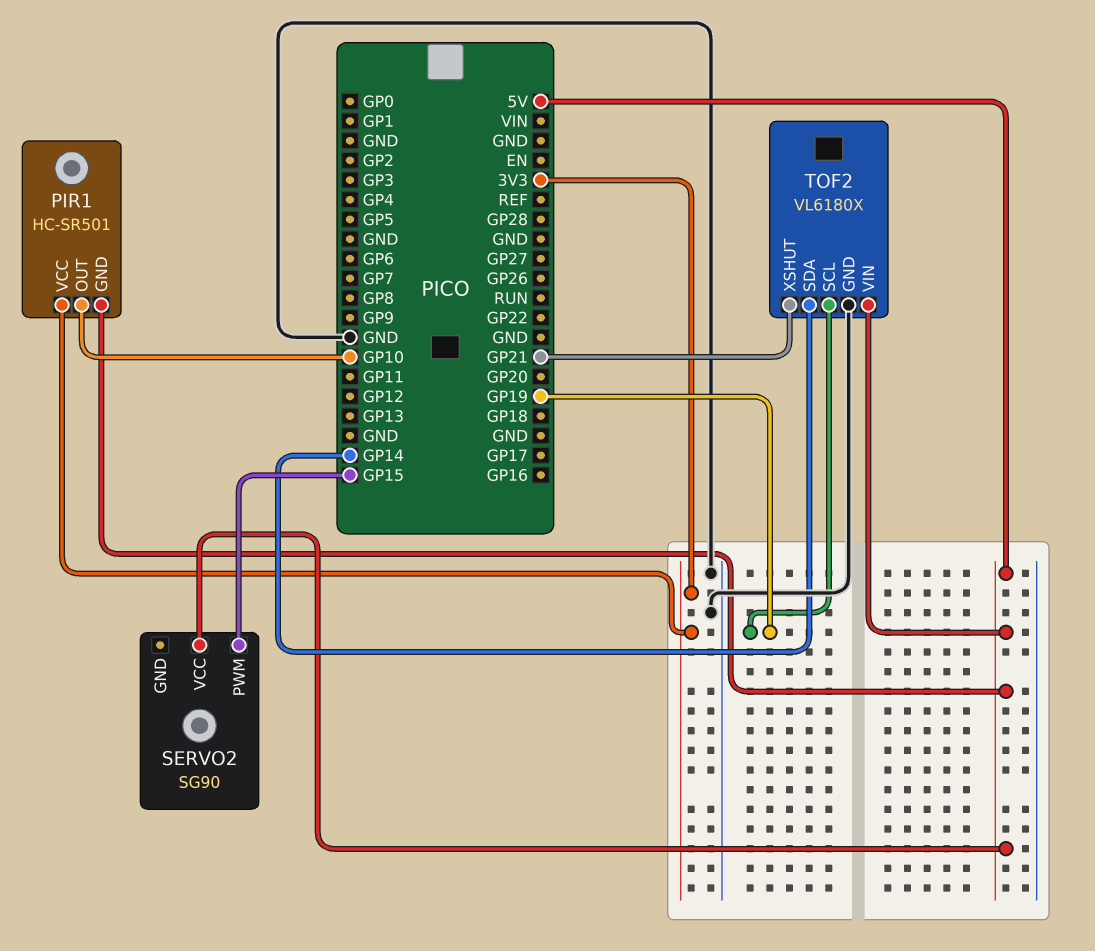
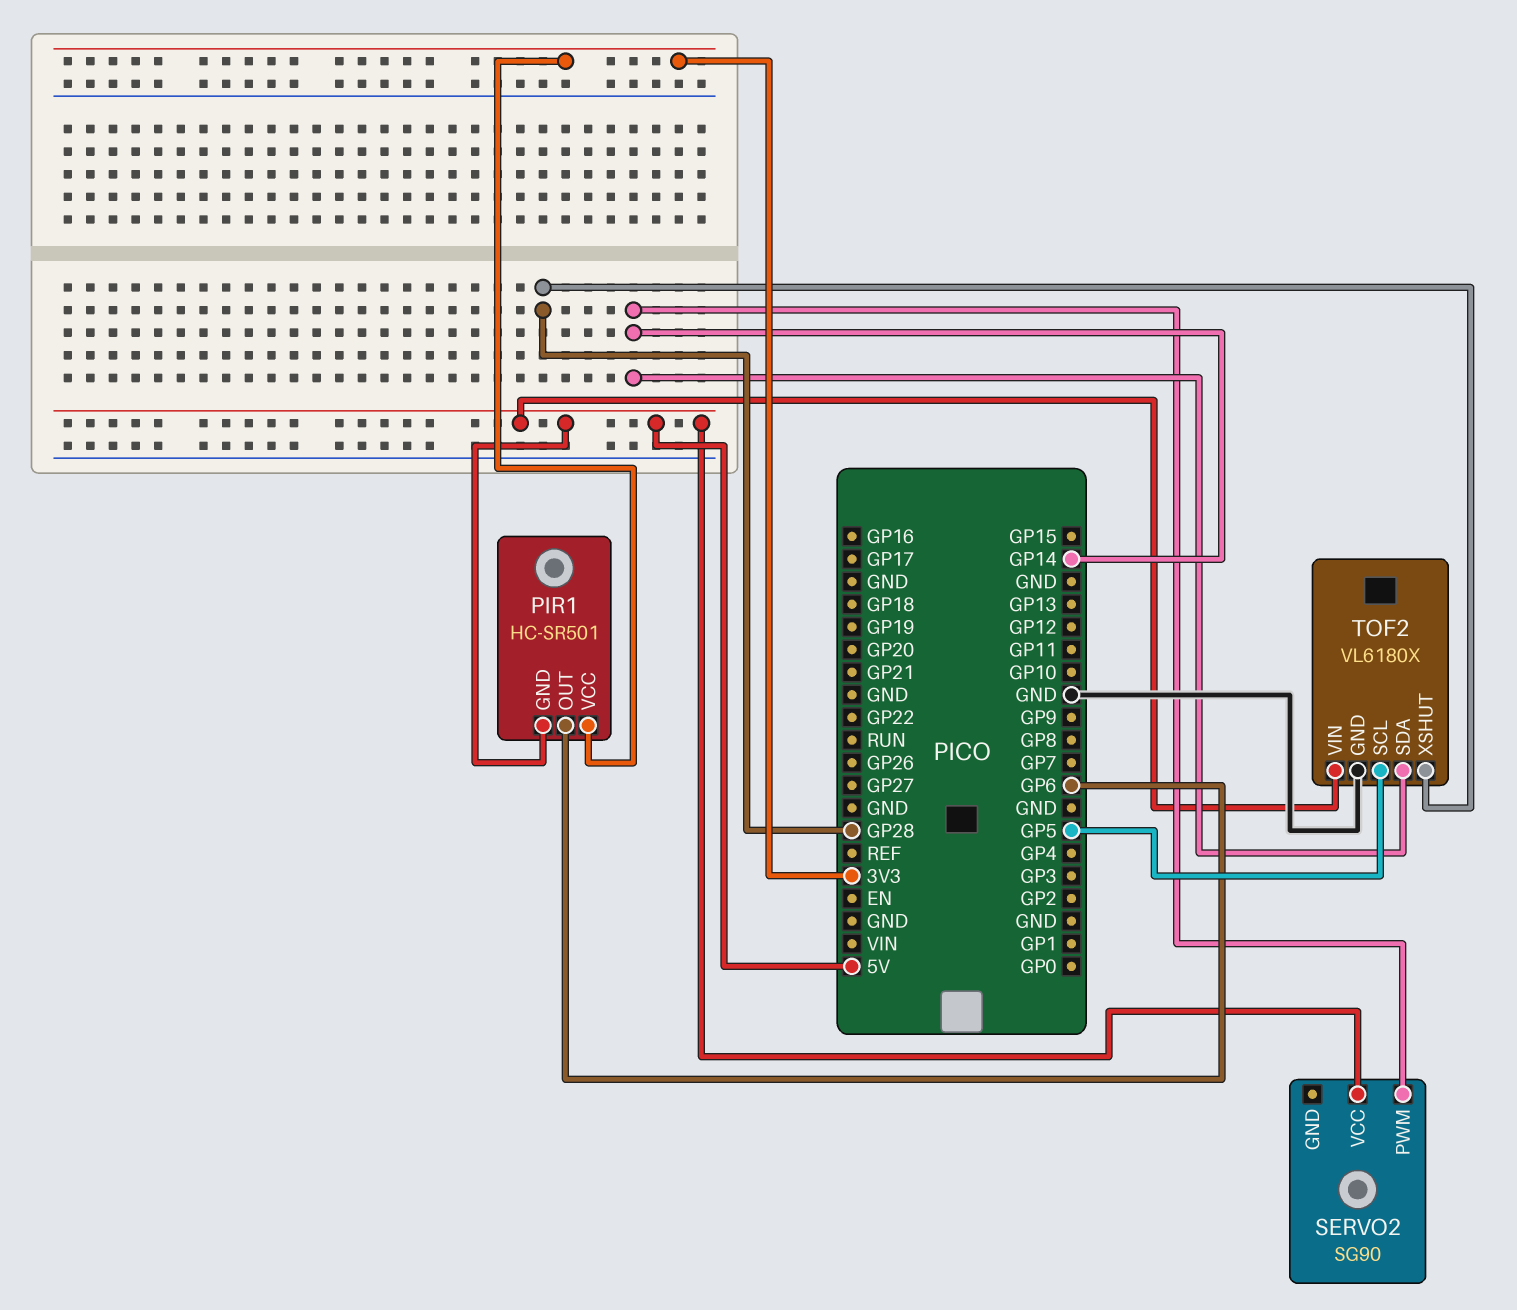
PIR1 pin OUT: GP10 -> GP6
SERVO2 pin PWM: GP15 -> GP14
TOF2 pin SCL: GP19 -> GP5
TOF2 pin XSHUT: GP21 -> GP28

